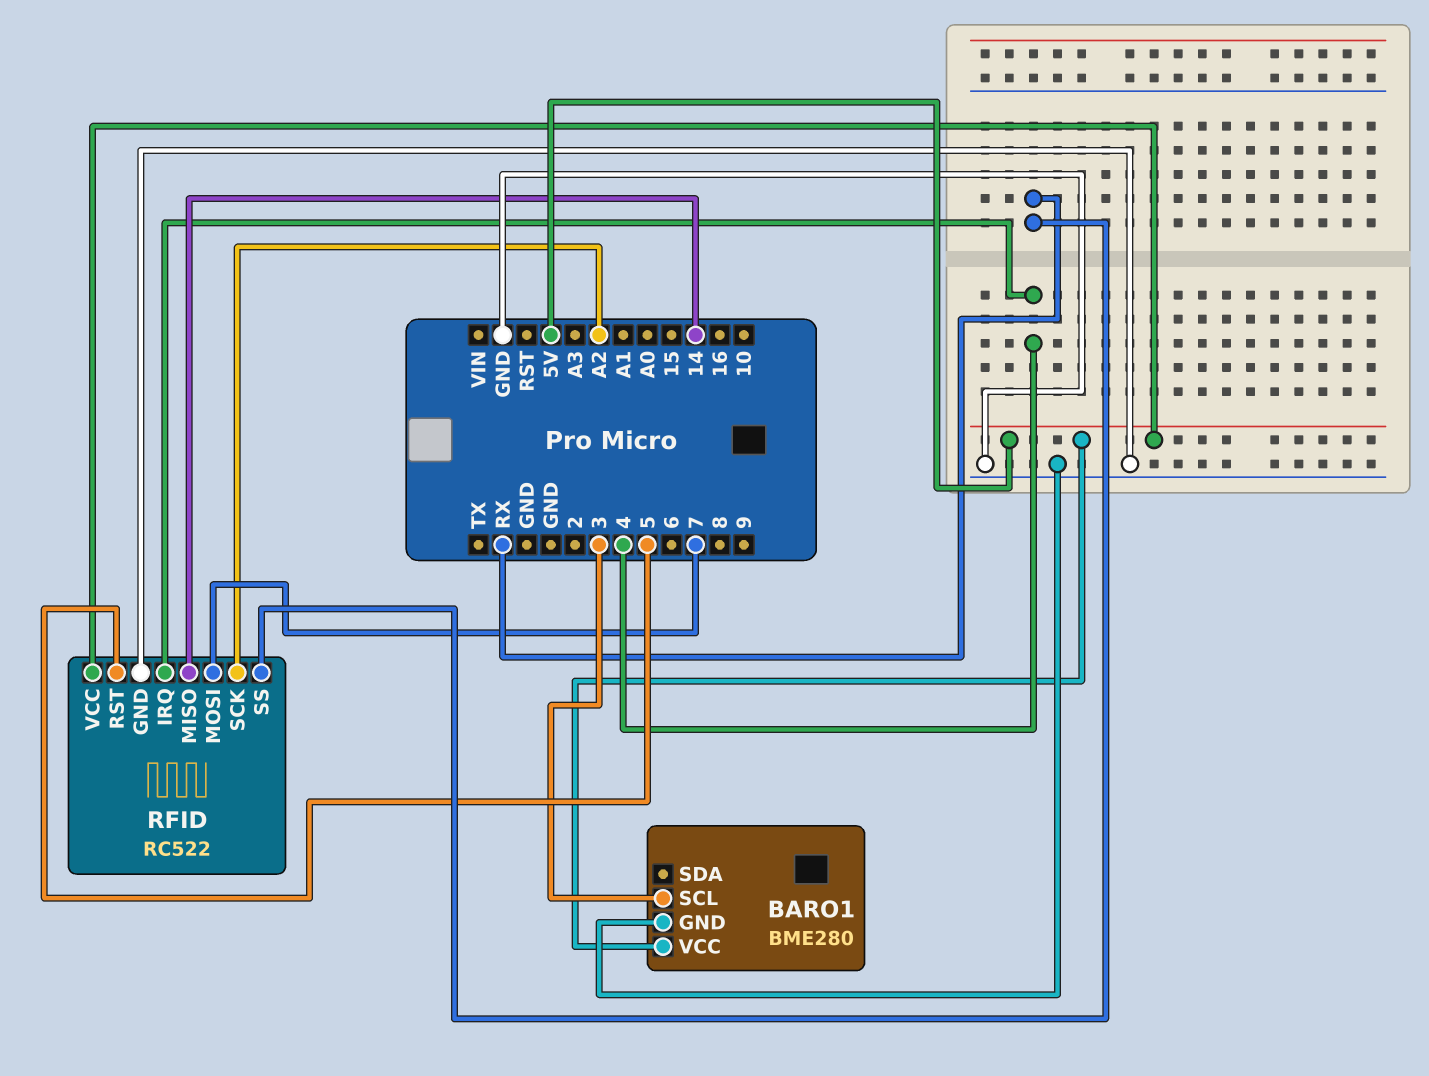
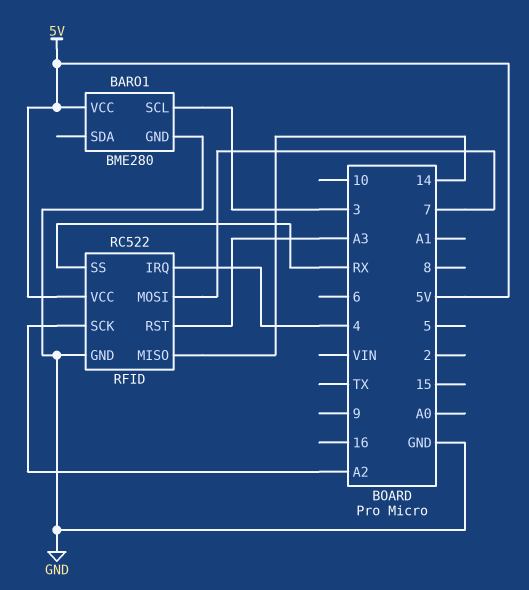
RFID pin RST: 5 -> A3

